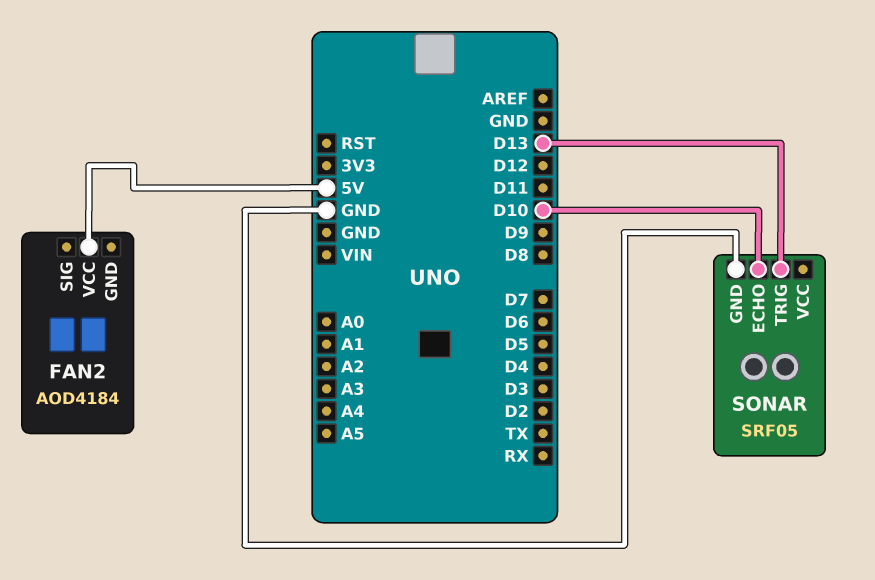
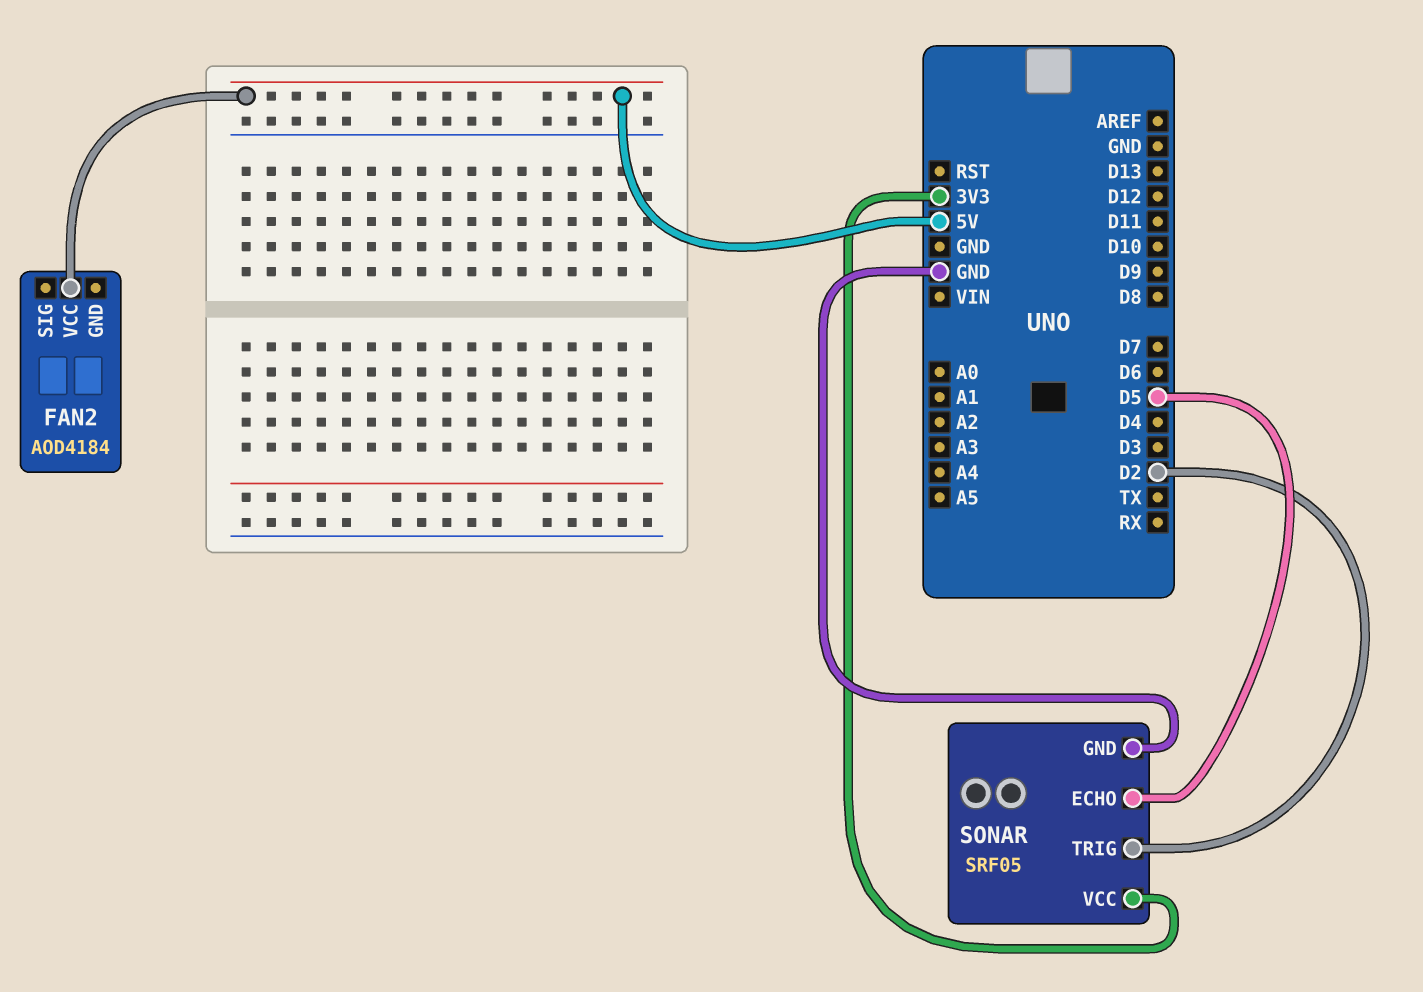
SONAR pin ECHO: D10 -> D5
SONAR pin TRIG: D13 -> D2
SONAR pin VCC: none -> 3V3

